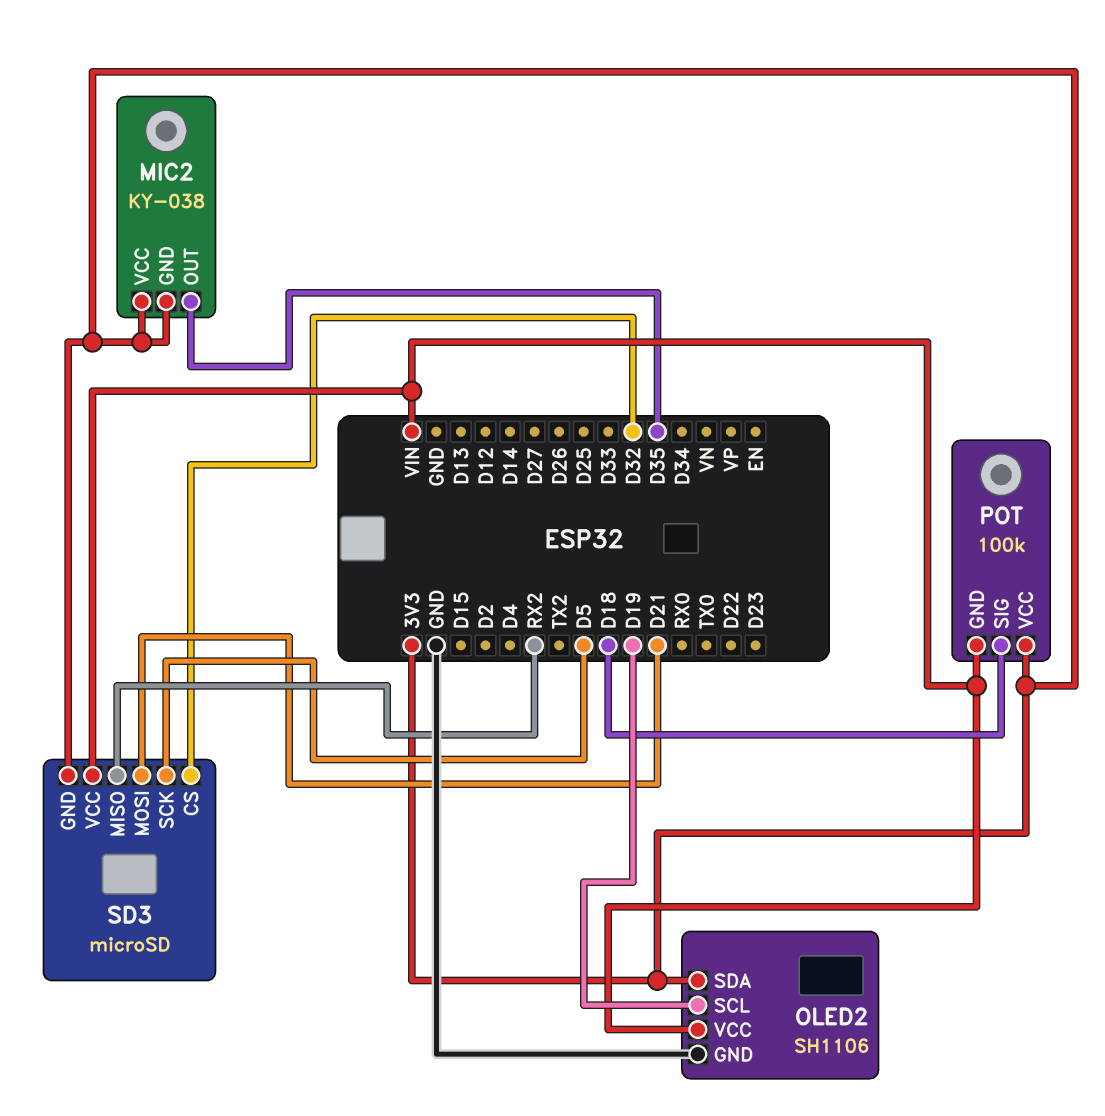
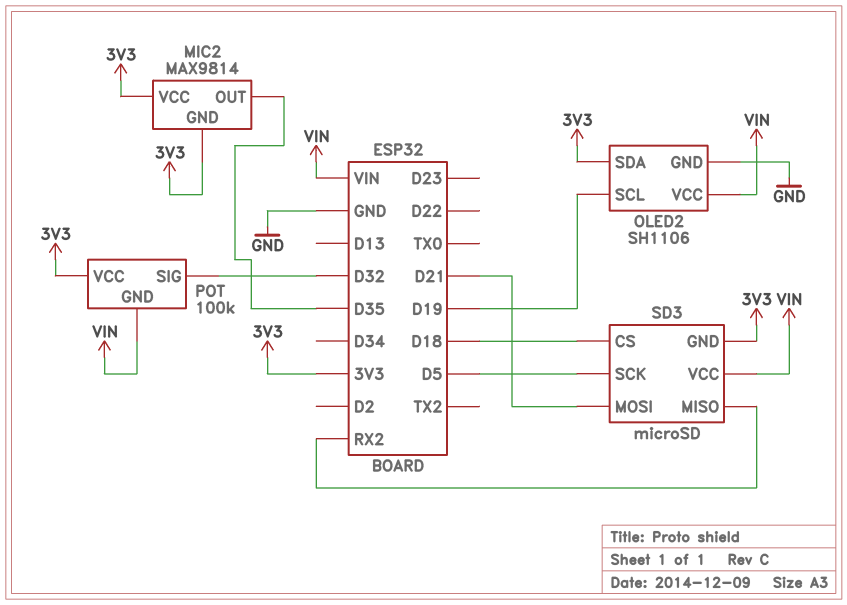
MIC2: KY-038 -> MAX9814
POT pin SIG: D18 -> D32
SD3 pin CS: D32 -> D18

